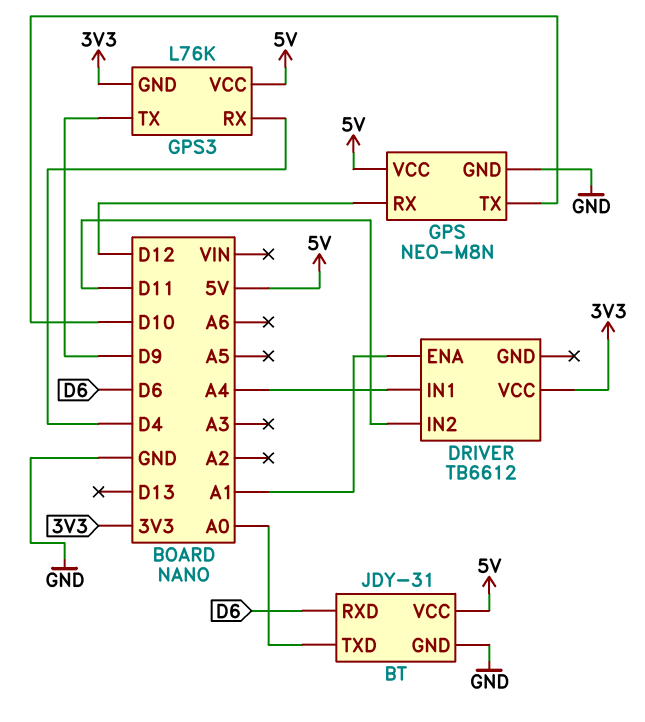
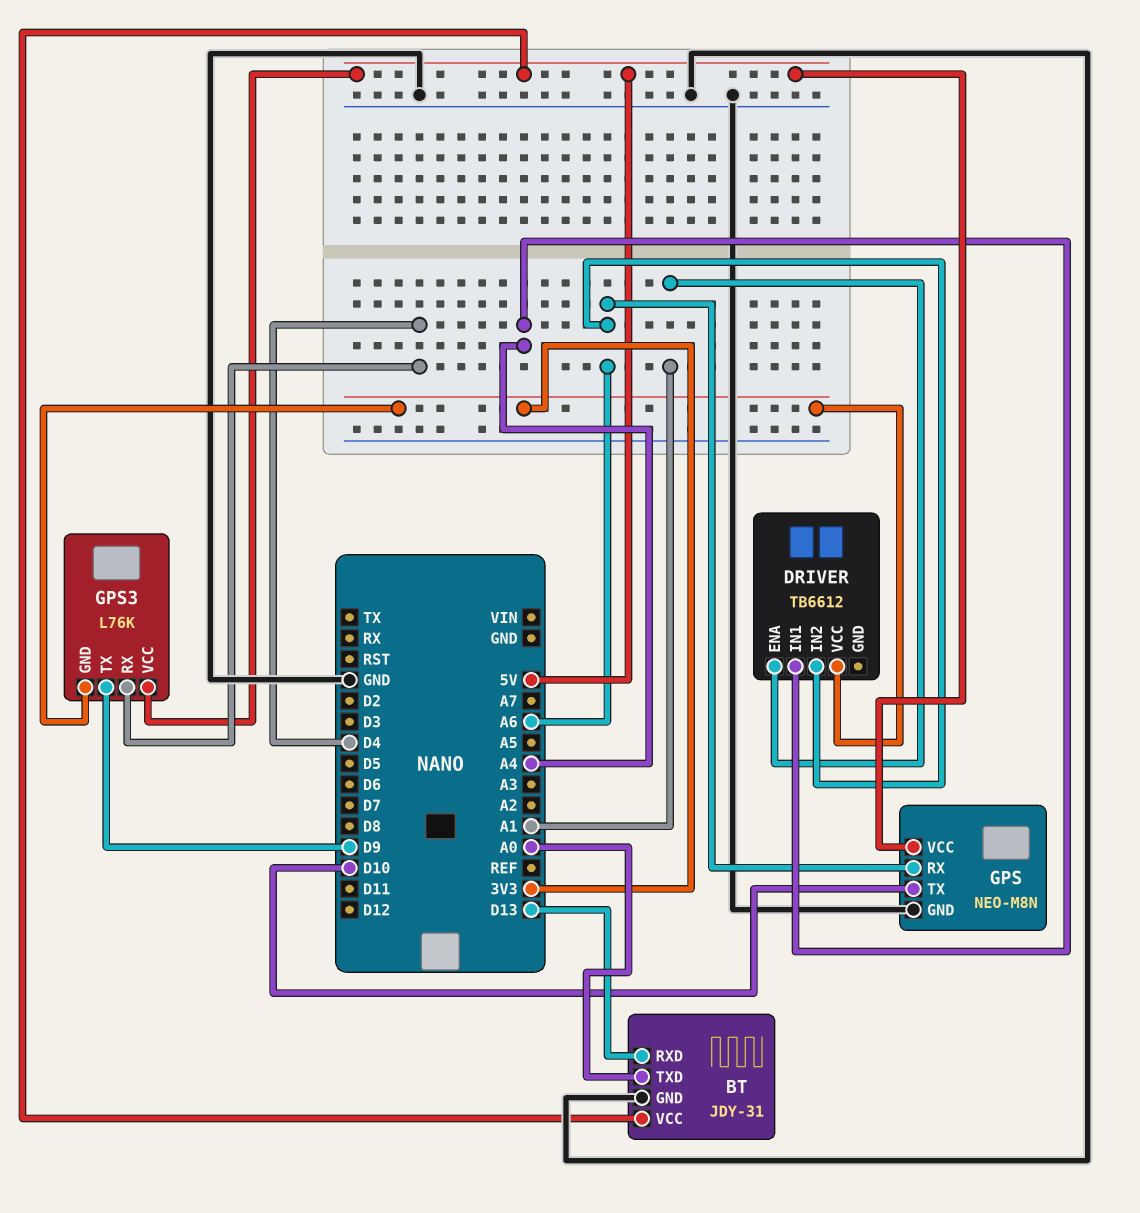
BT pin RXD: D6 -> D13
DRIVER pin IN2: D11 -> A6
GPS pin RX: D12 -> A6

